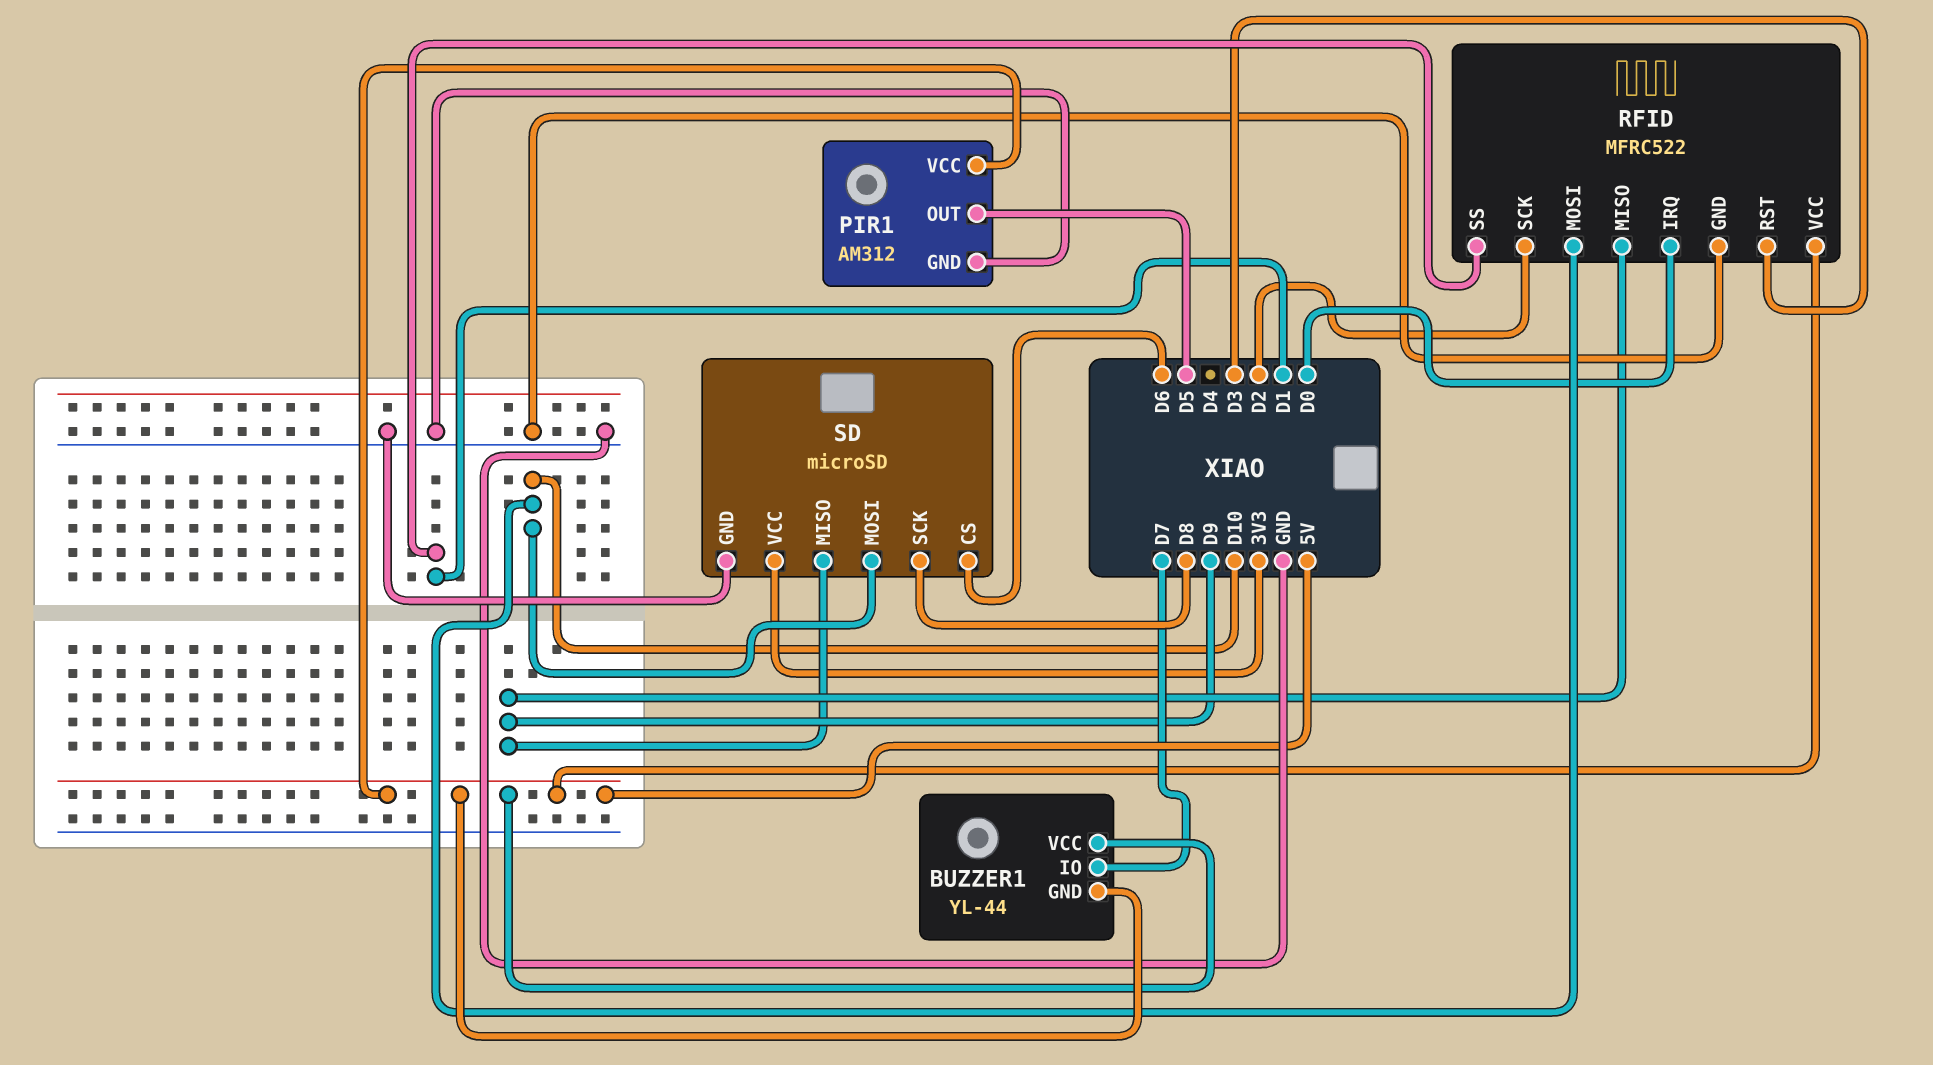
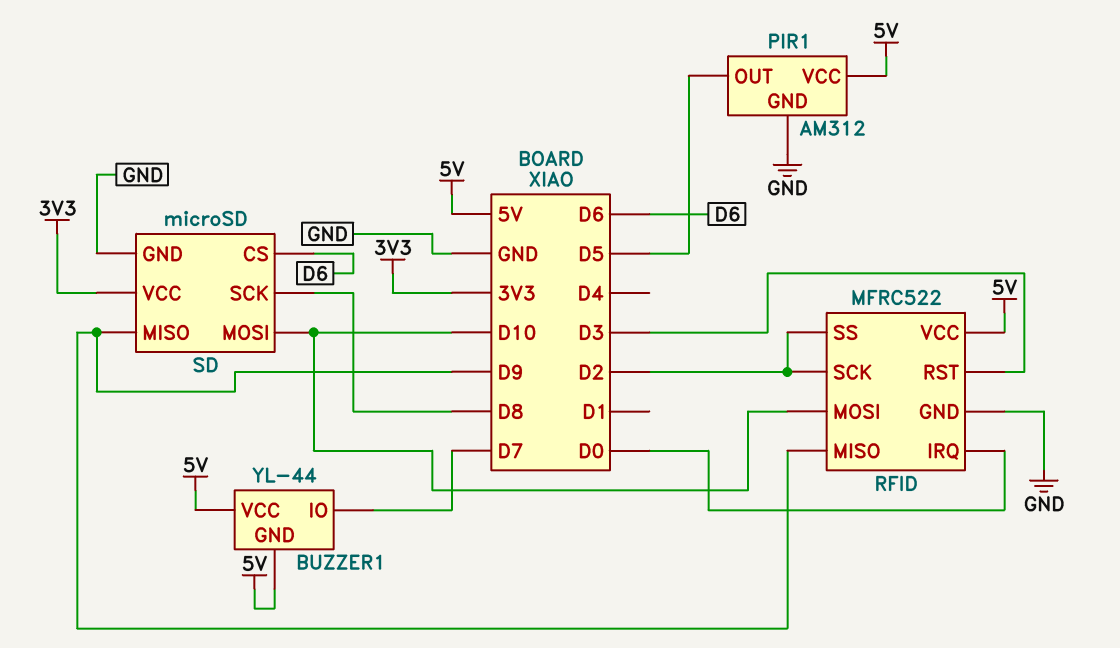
RFID pin SS: D1 -> D2

